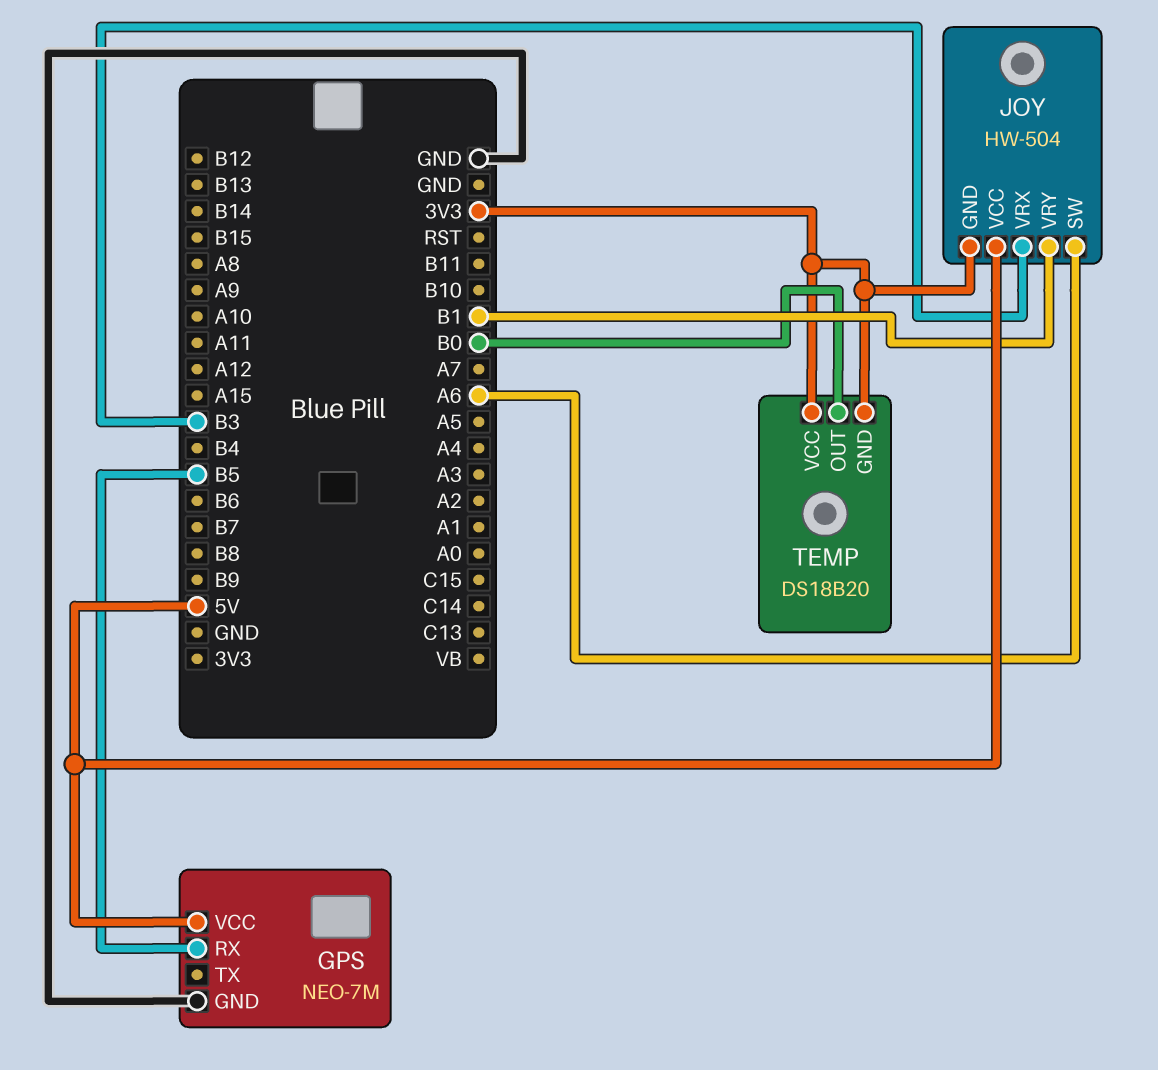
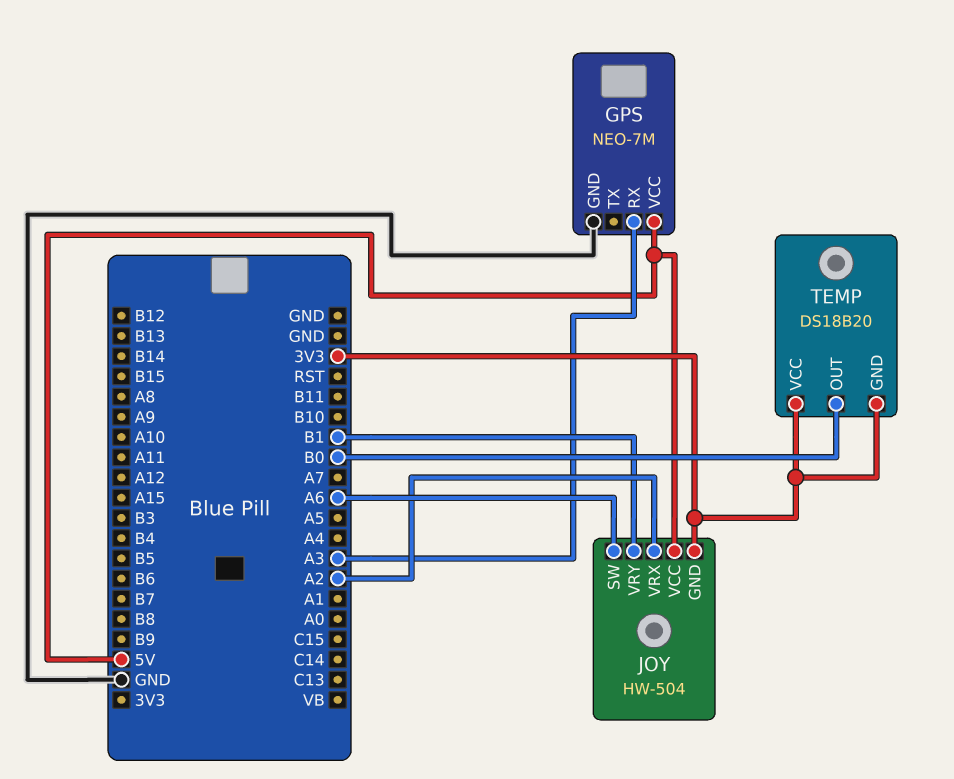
GPS pin RX: B5 -> A3
JOY pin VRX: B3 -> A2

